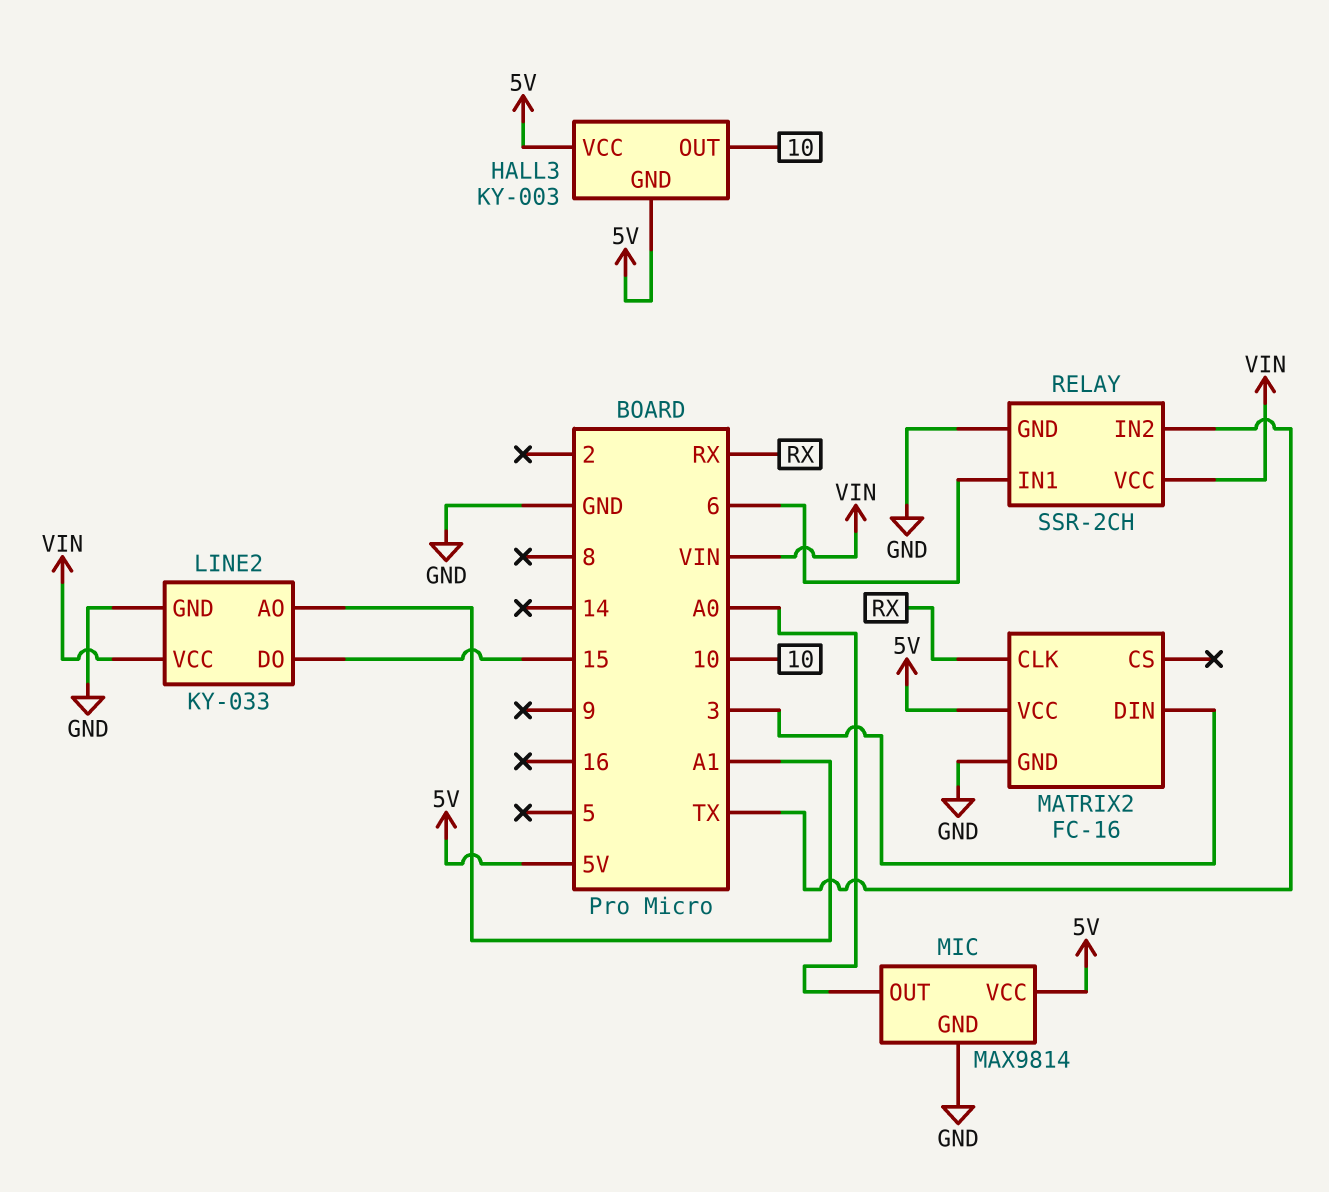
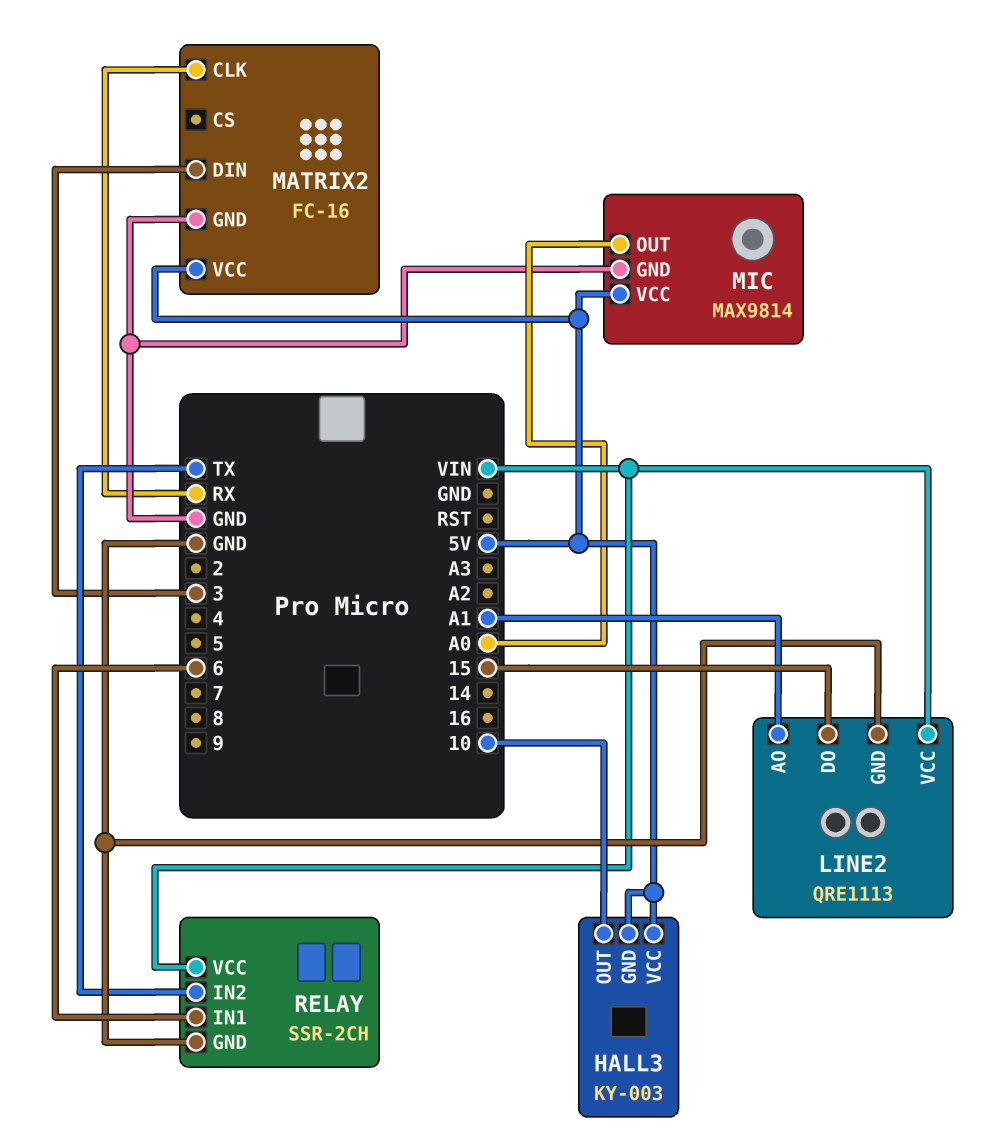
LINE2: KY-033 -> QRE1113

